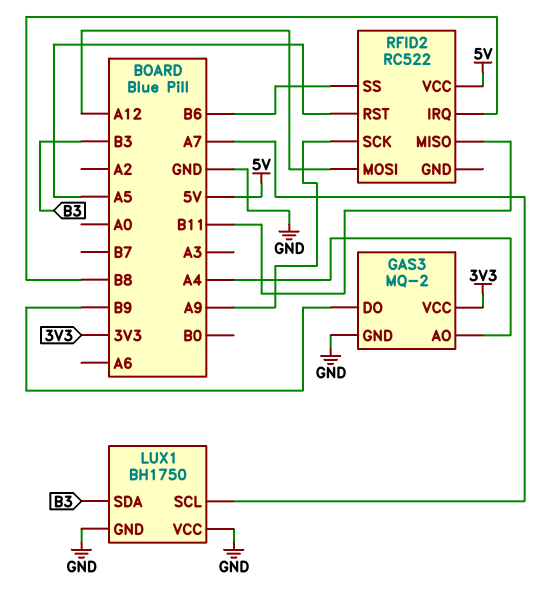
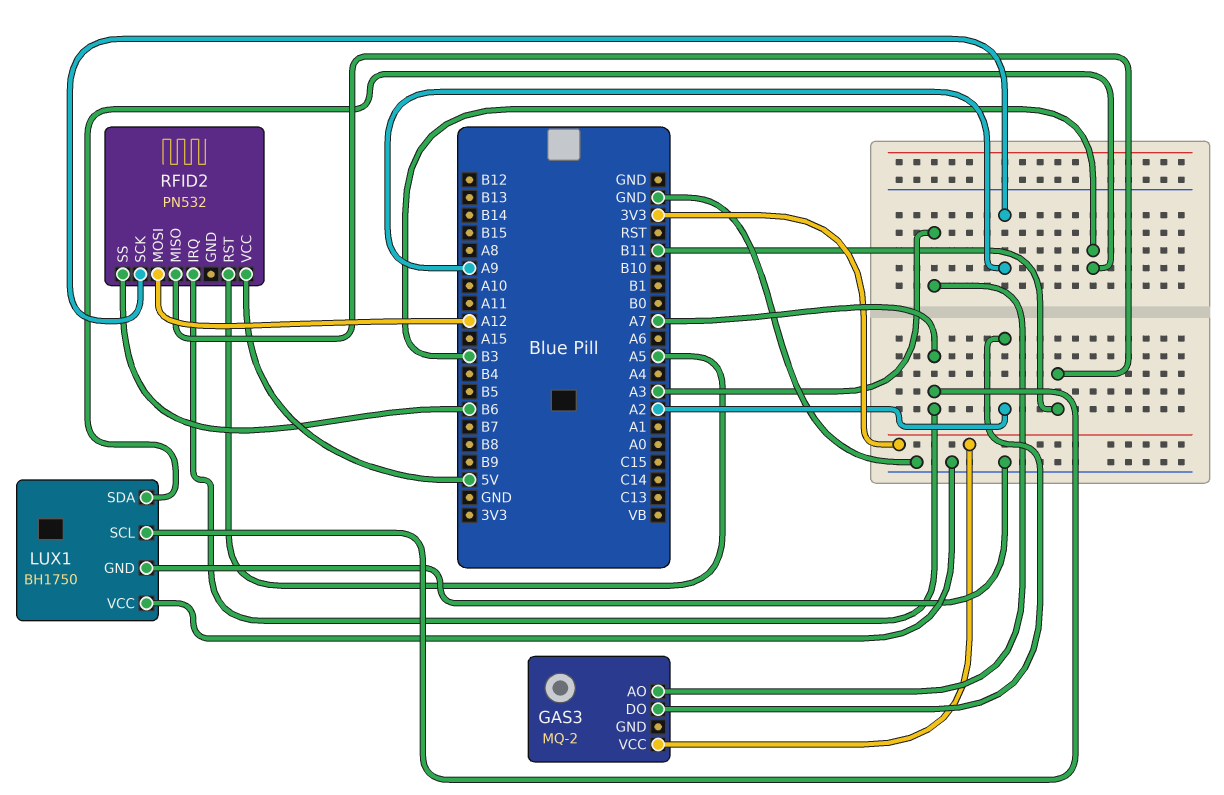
GAS3 pin AO: A4 -> A3
GAS3 pin DO: B9 -> A2
GAS3 pin GND: GND -> none
RFID2: RC522 -> PN532
RFID2 pin IRQ: B8 -> A7

